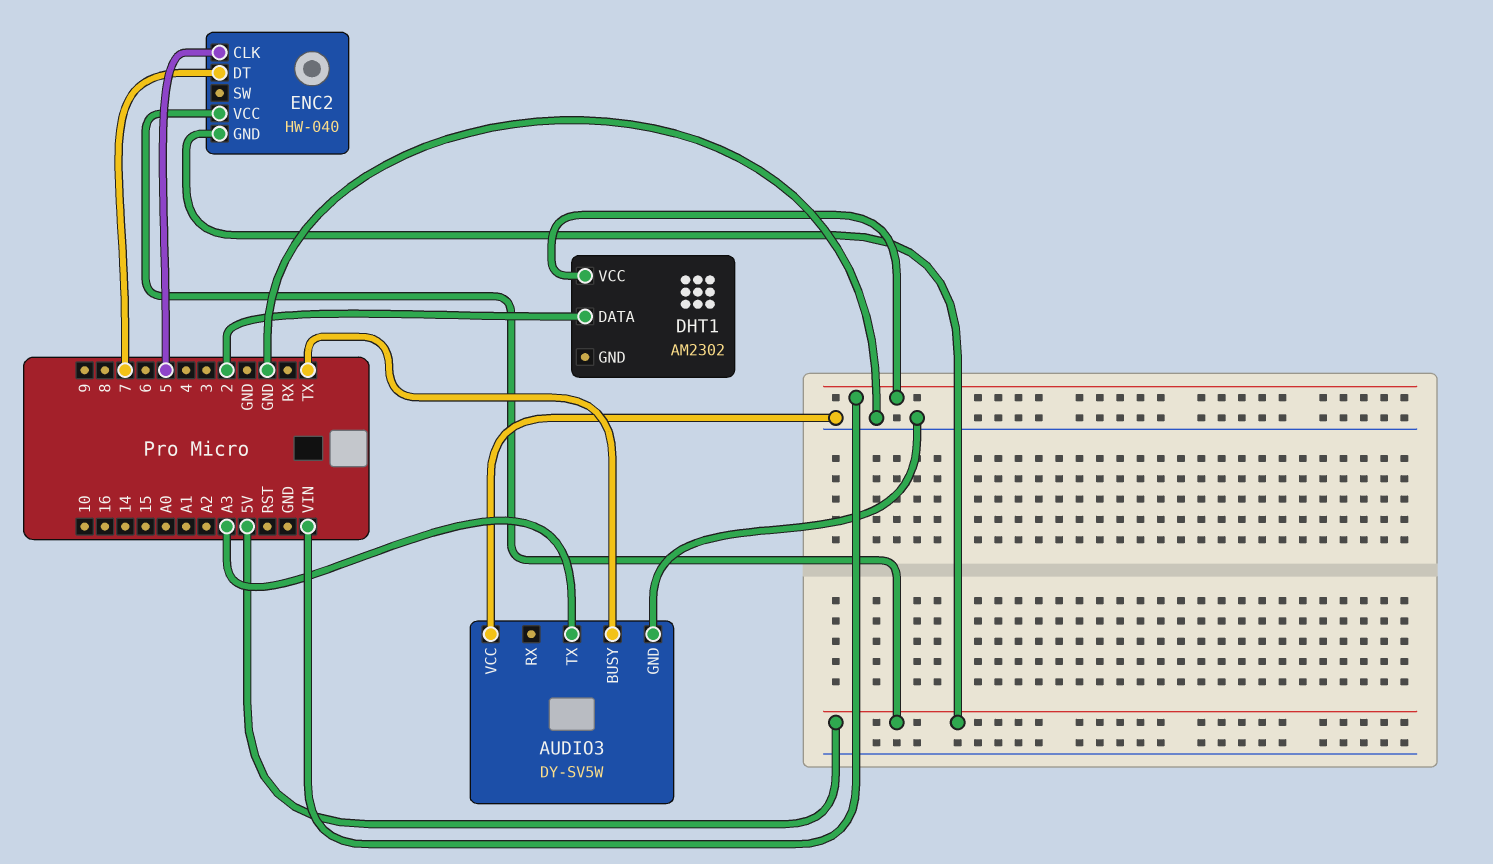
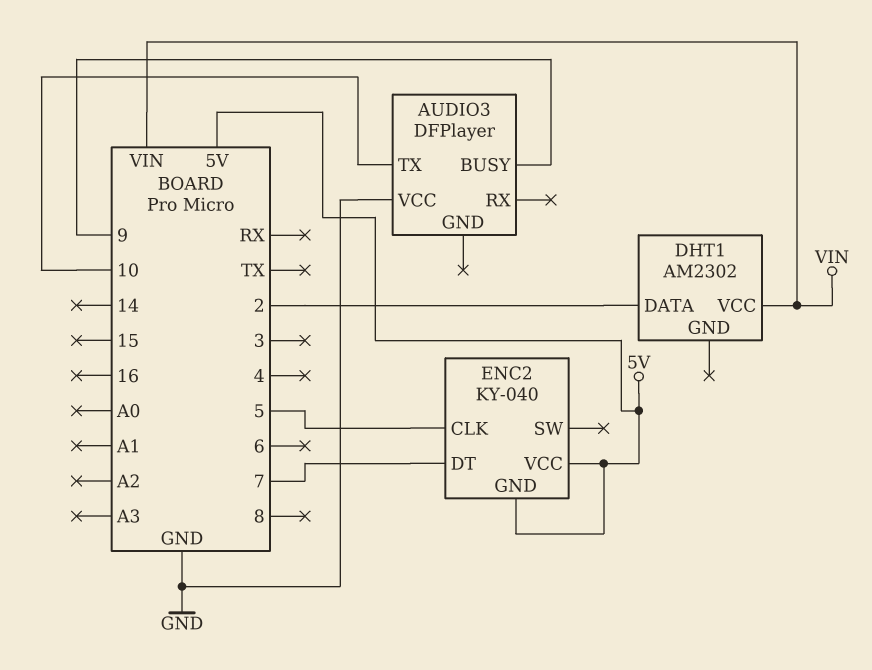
AUDIO3: DY-SV5W -> DFPlayer
AUDIO3 pin BUSY: TX -> 9
AUDIO3 pin GND: GND -> none
AUDIO3 pin TX: A3 -> 10
ENC2: HW-040 -> KY-040

